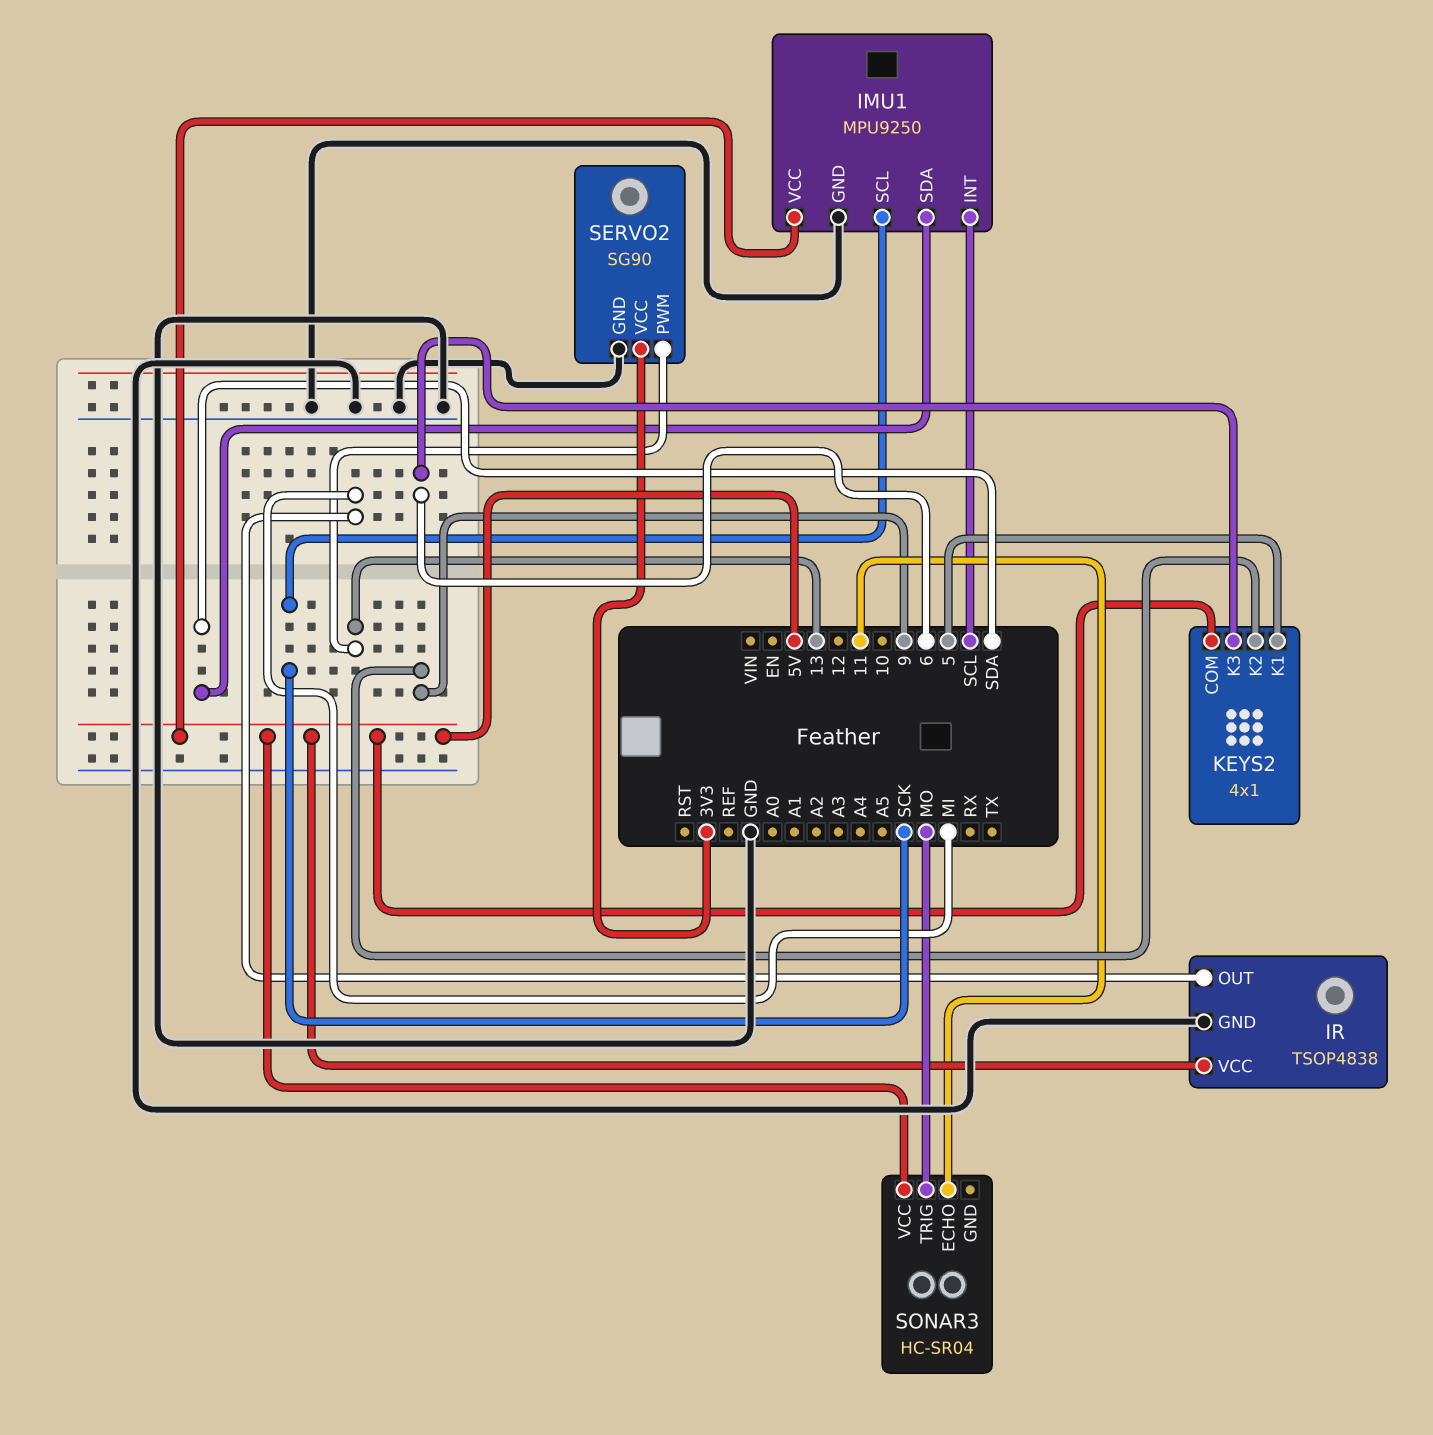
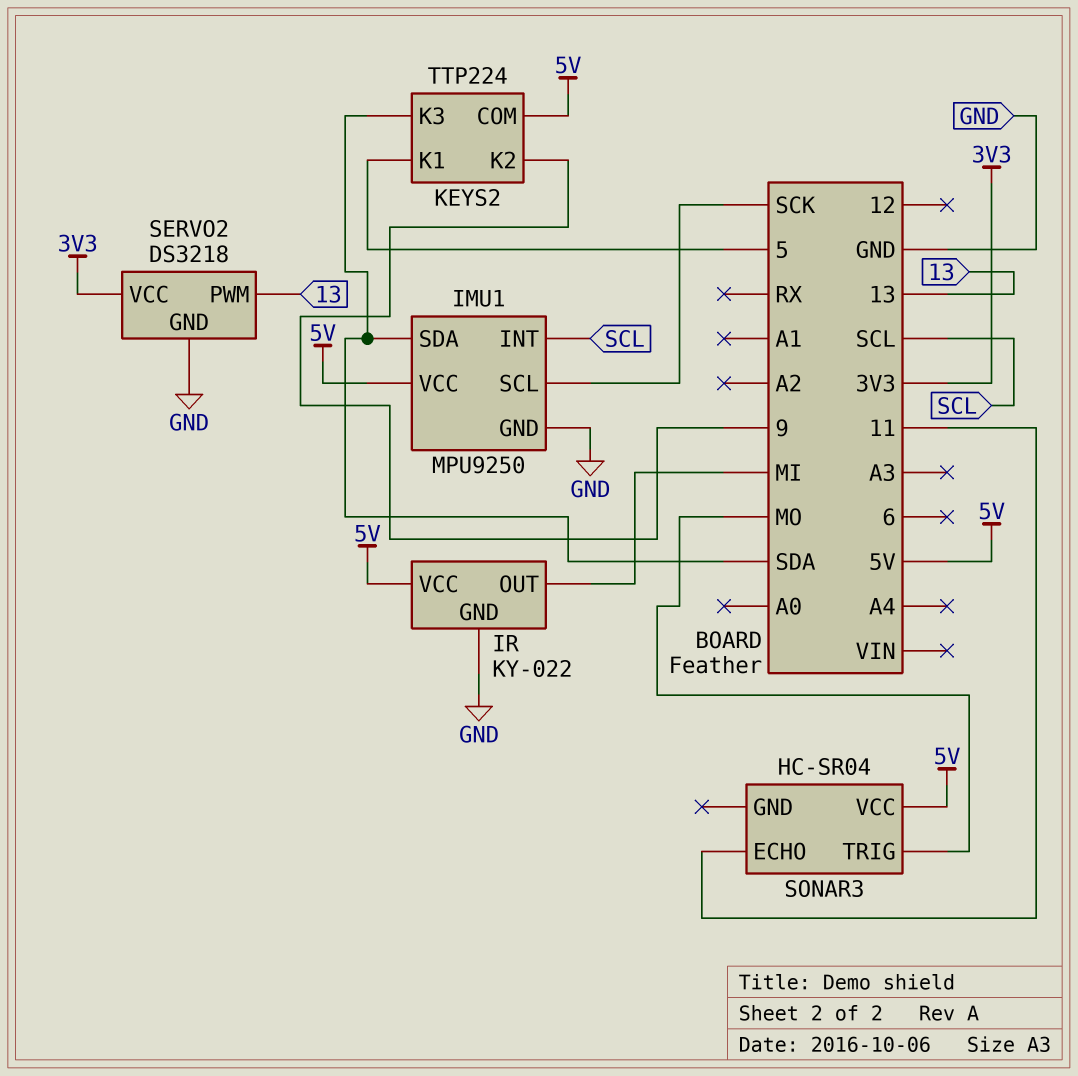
IR: TSOP4838 -> KY-022
KEYS2: 4x1 -> TTP224
KEYS2 pin K3: 6 -> SDA
SERVO2: SG90 -> DS3218

